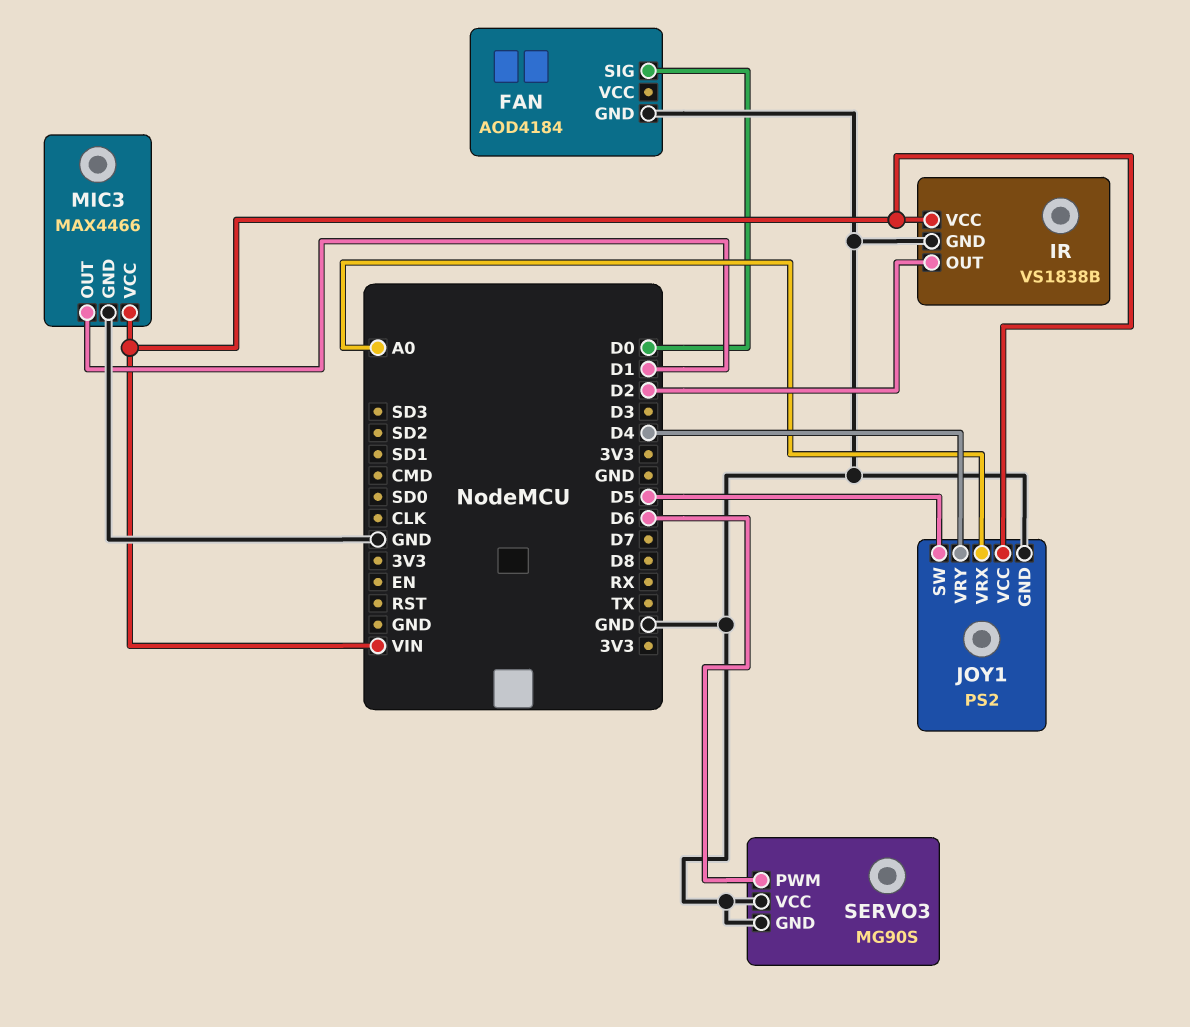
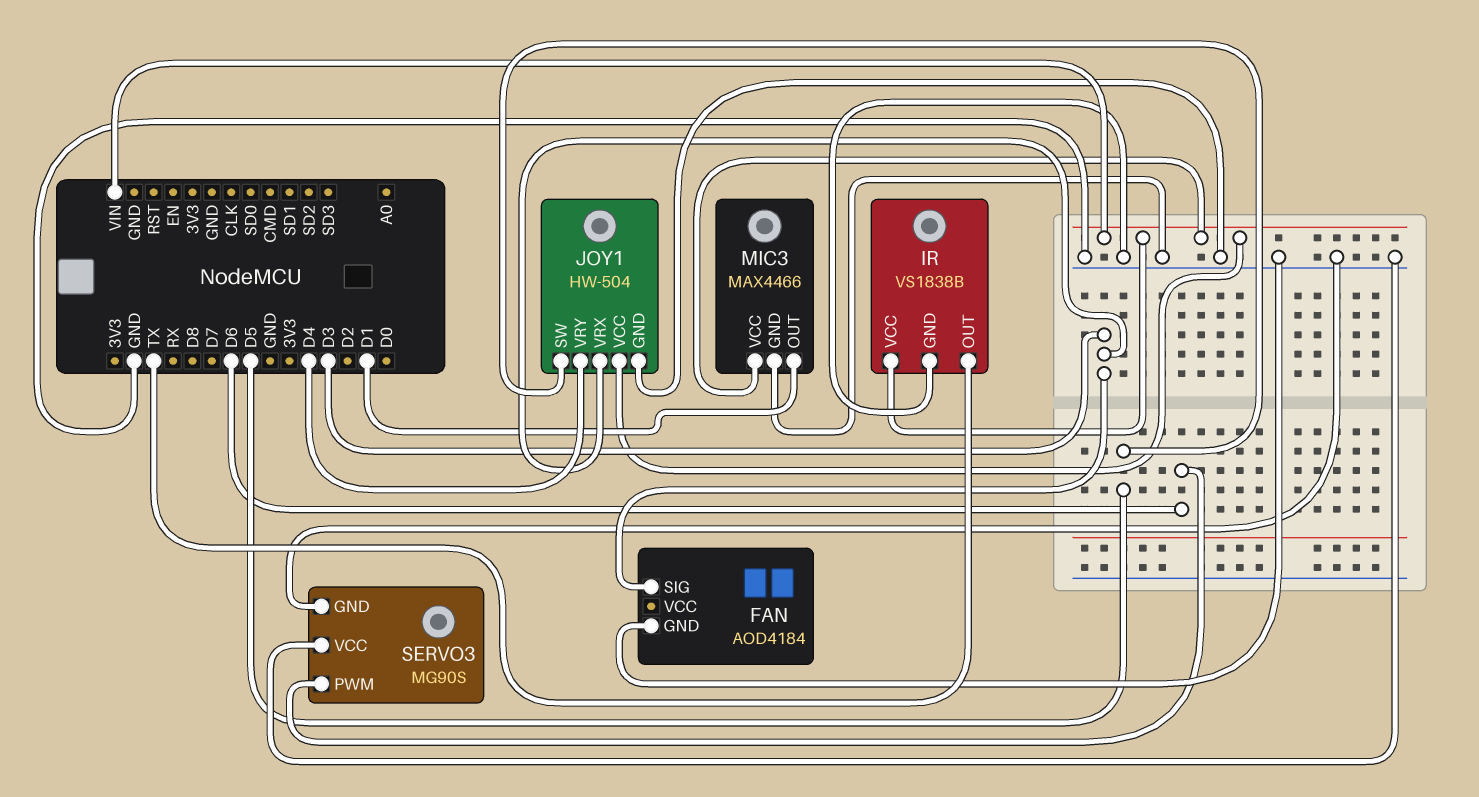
FAN pin SIG: D0 -> D3
IR pin OUT: D2 -> TX
JOY1: PS2 -> HW-504
JOY1 pin VRX: A0 -> D3

